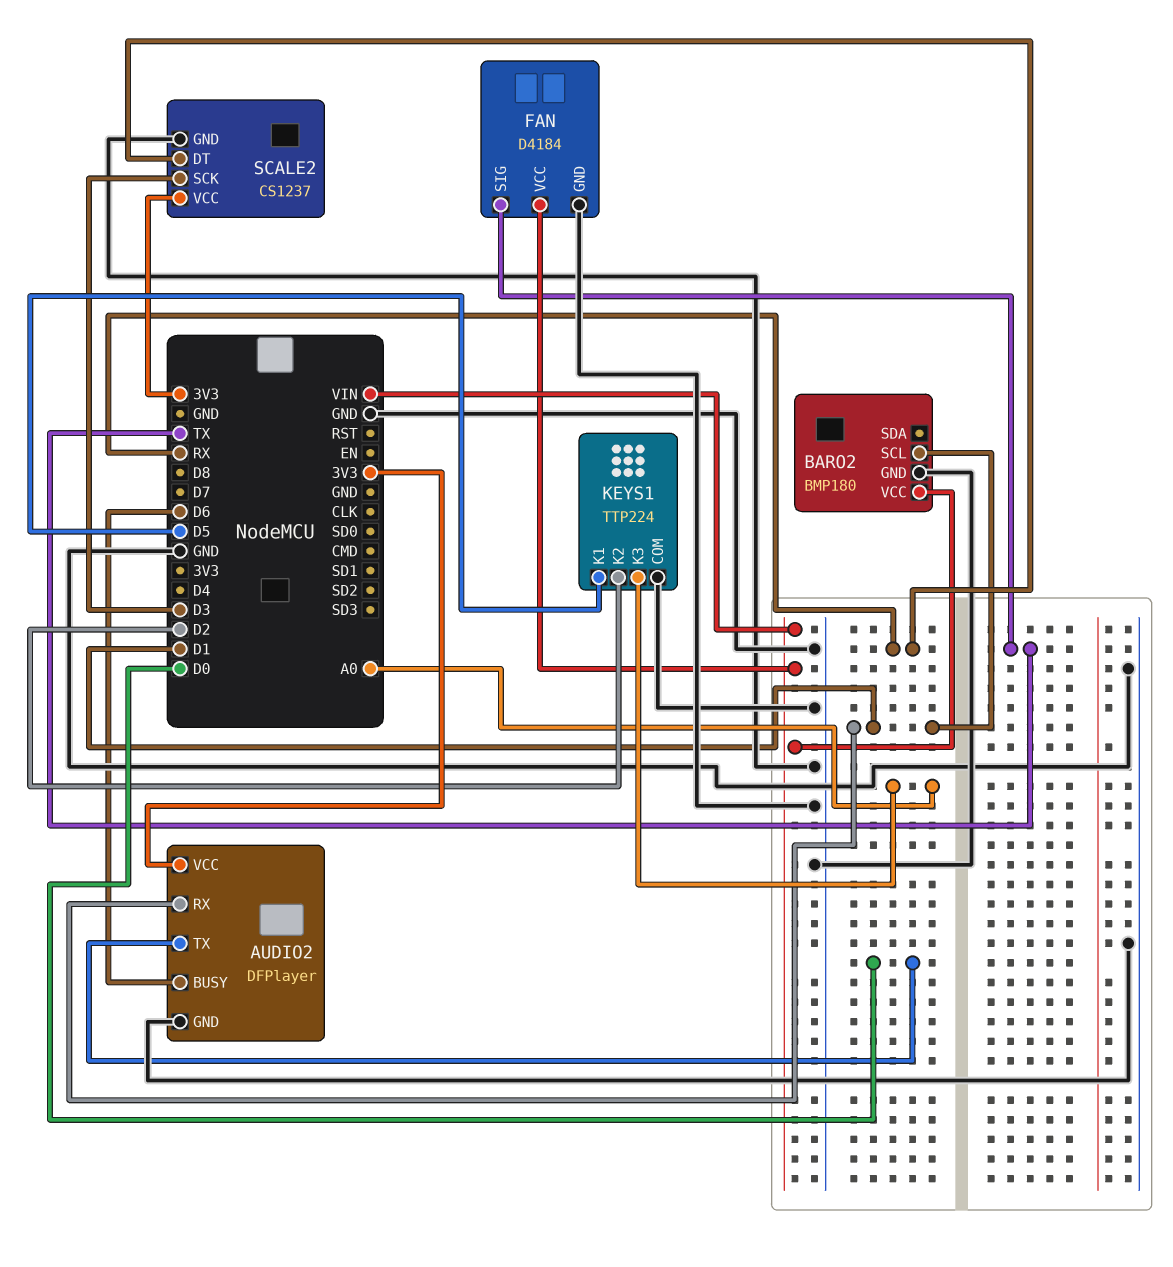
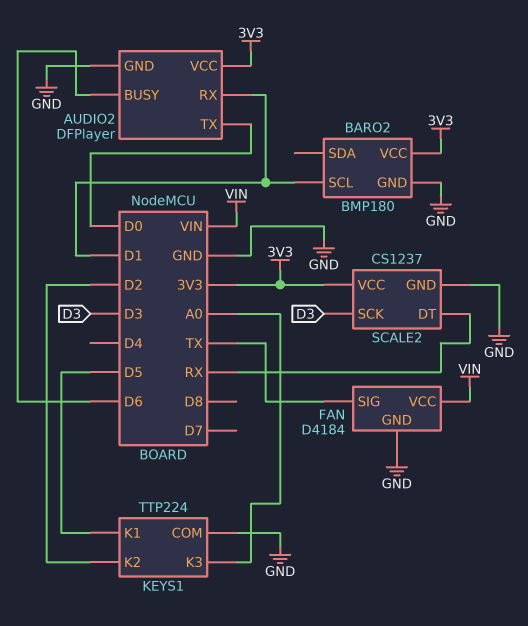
BARO2 pin VCC: VIN -> 3V3

